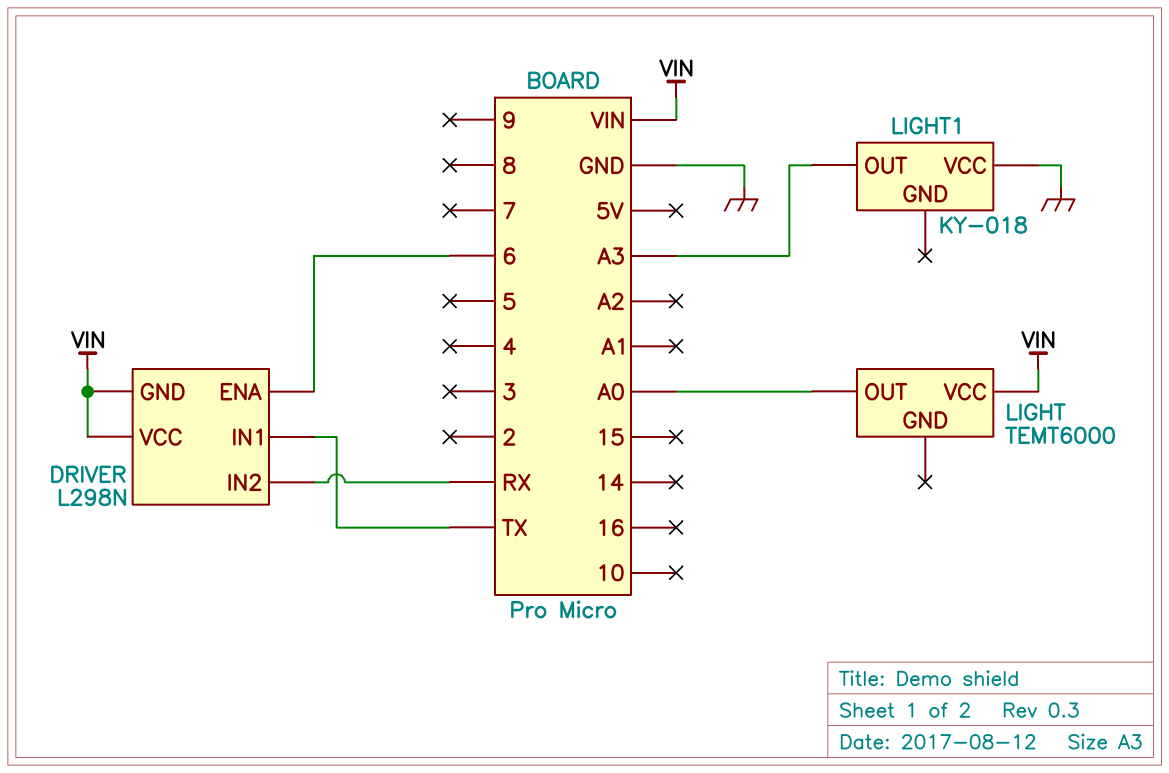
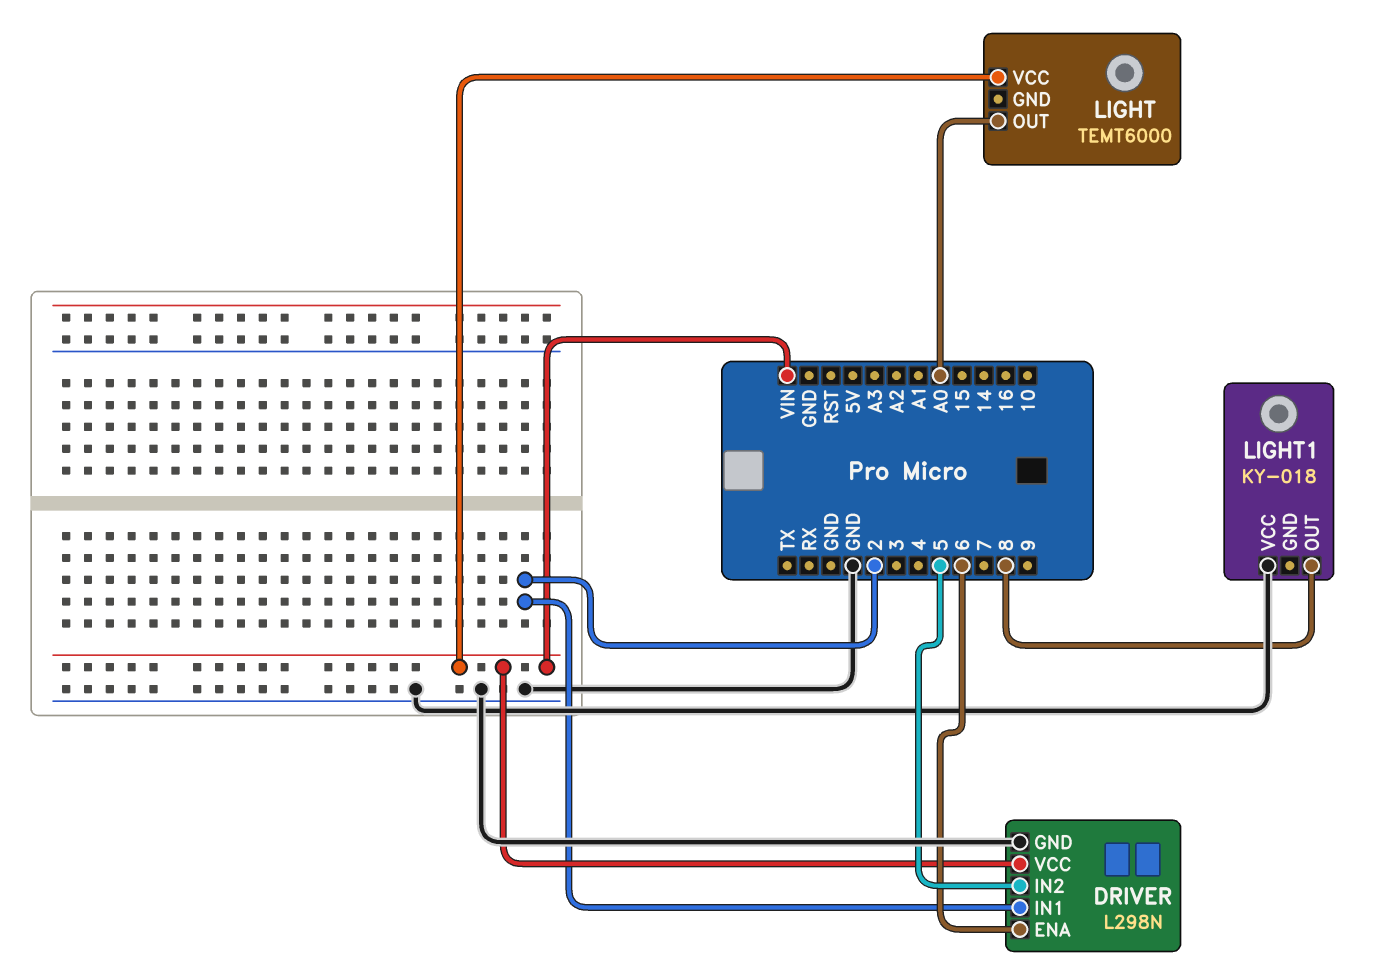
DRIVER pin GND: VIN -> GND
DRIVER pin IN1: TX -> 2
DRIVER pin IN2: RX -> 5
LIGHT1 pin OUT: A3 -> 8

